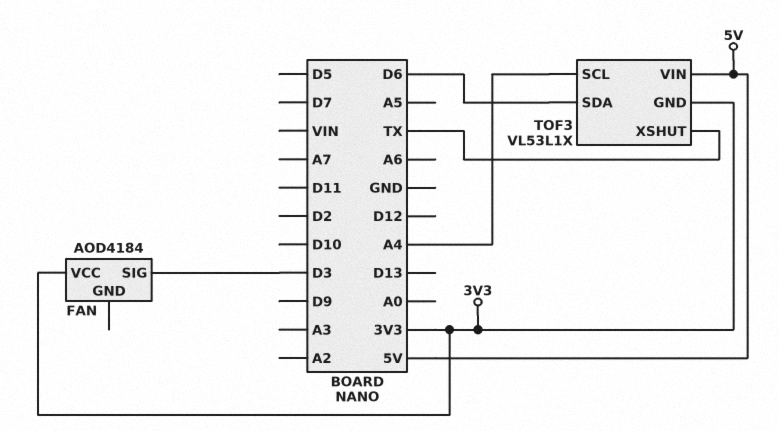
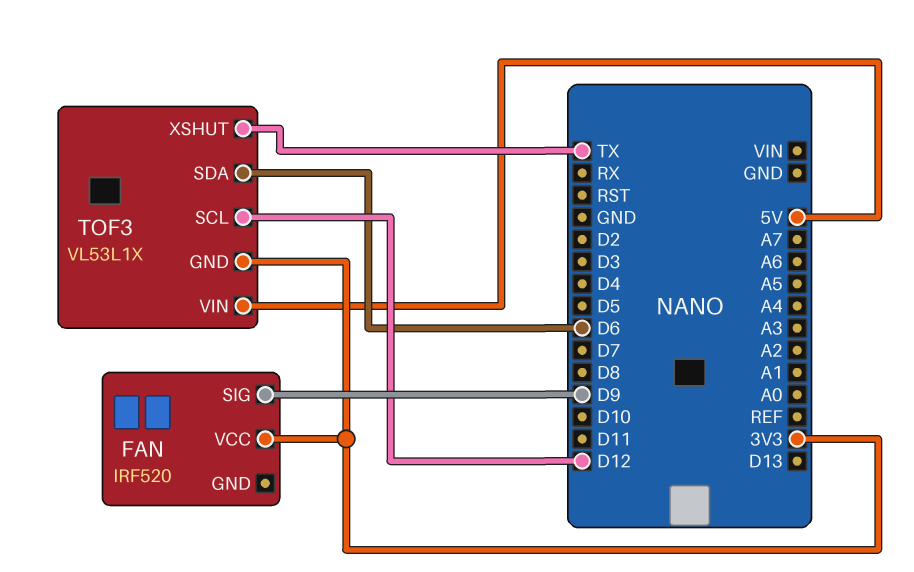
FAN: AOD4184 -> IRF520
FAN pin SIG: D3 -> D9
TOF3 pin SCL: A4 -> D12

